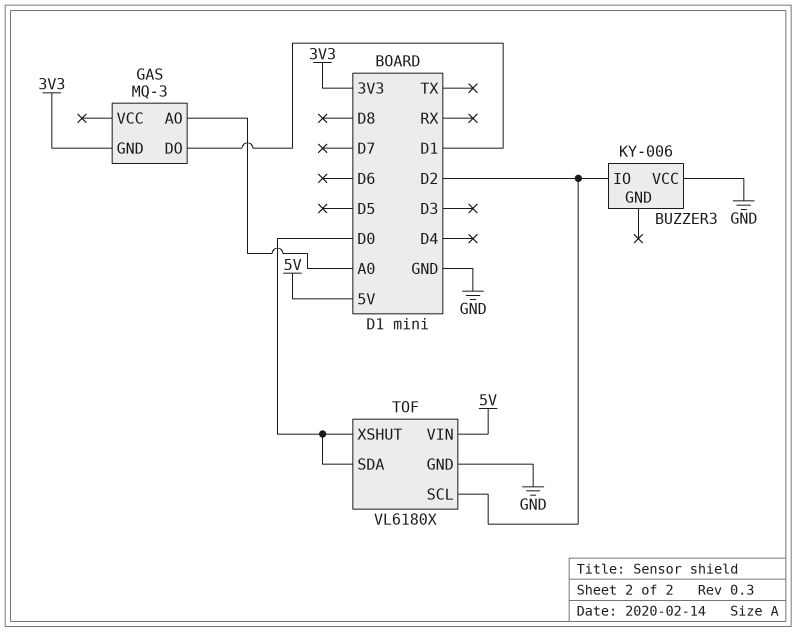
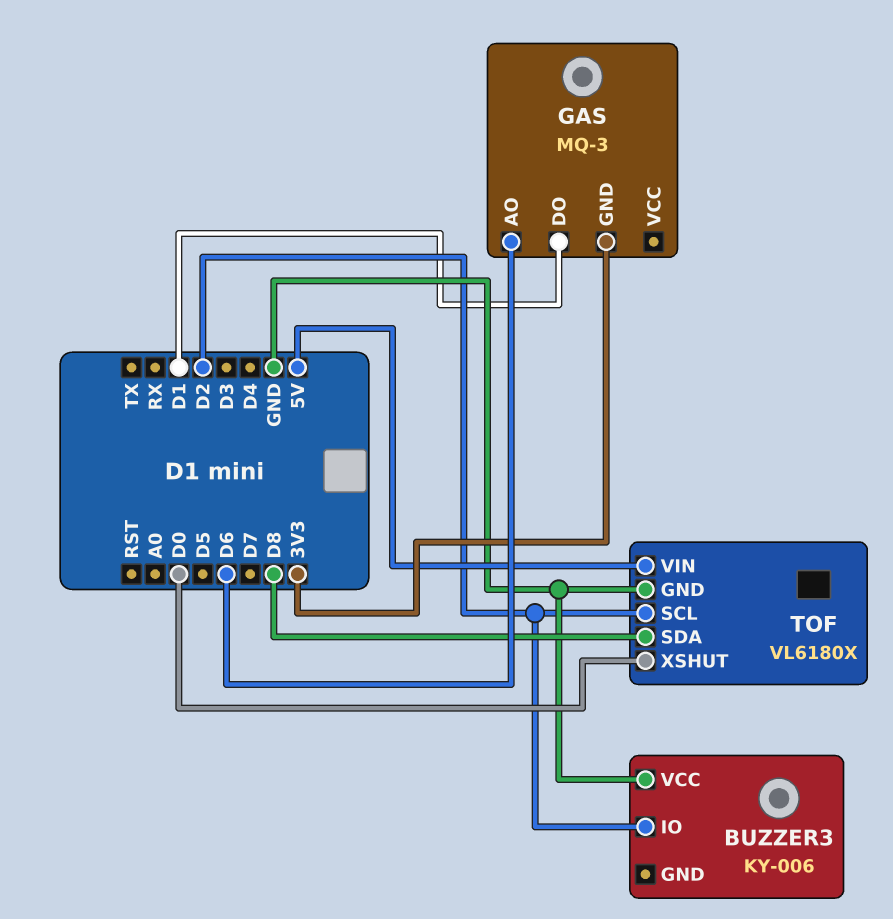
GAS pin AO: A0 -> D6
TOF pin SDA: D0 -> D8

